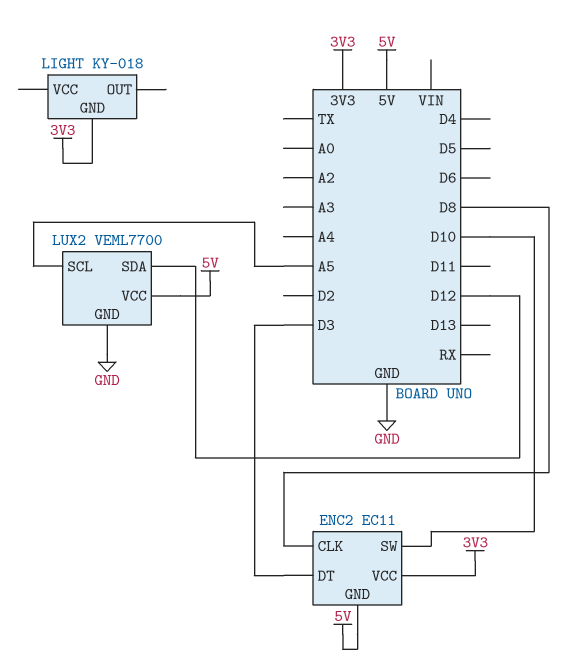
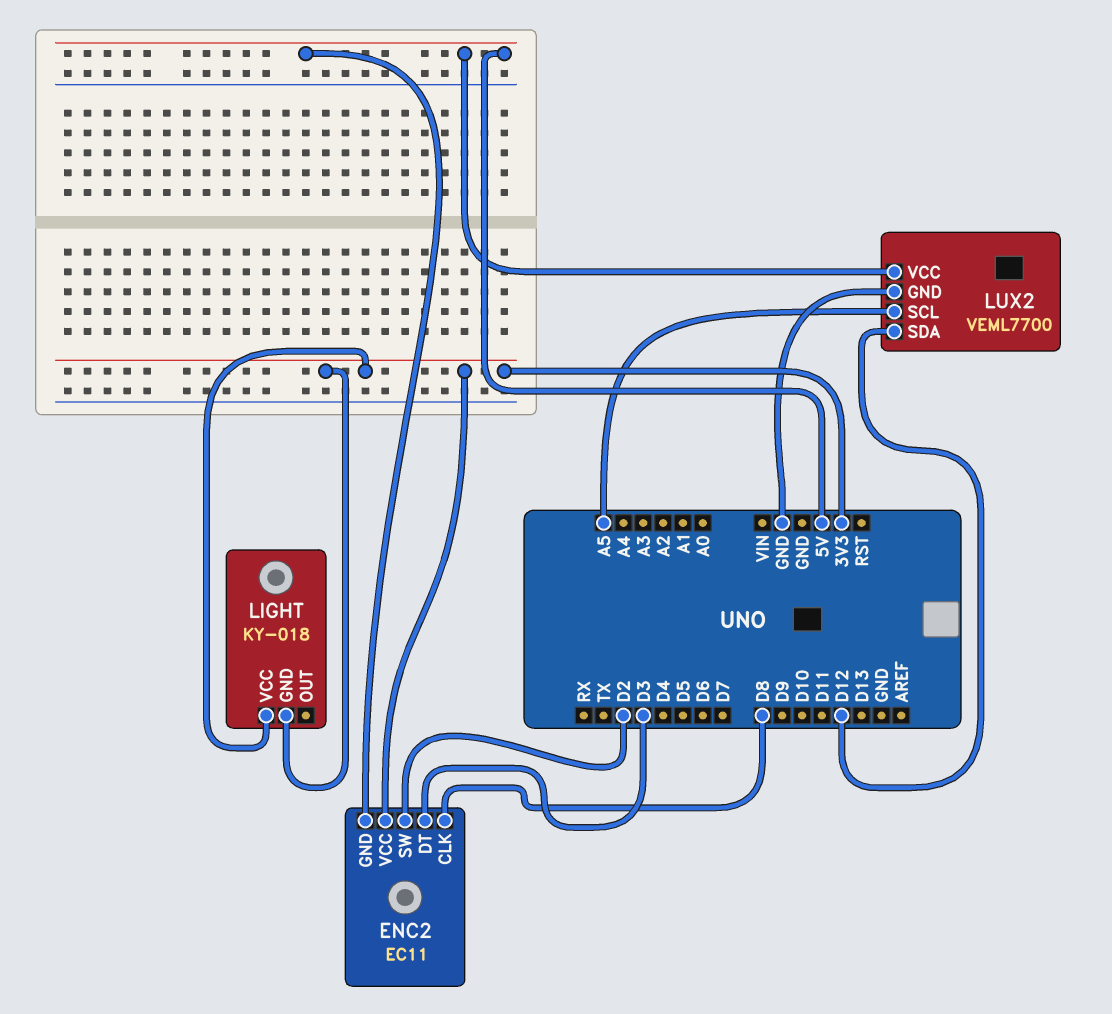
ENC2 pin SW: D10 -> D2
LIGHT pin VCC: none -> 3V3

